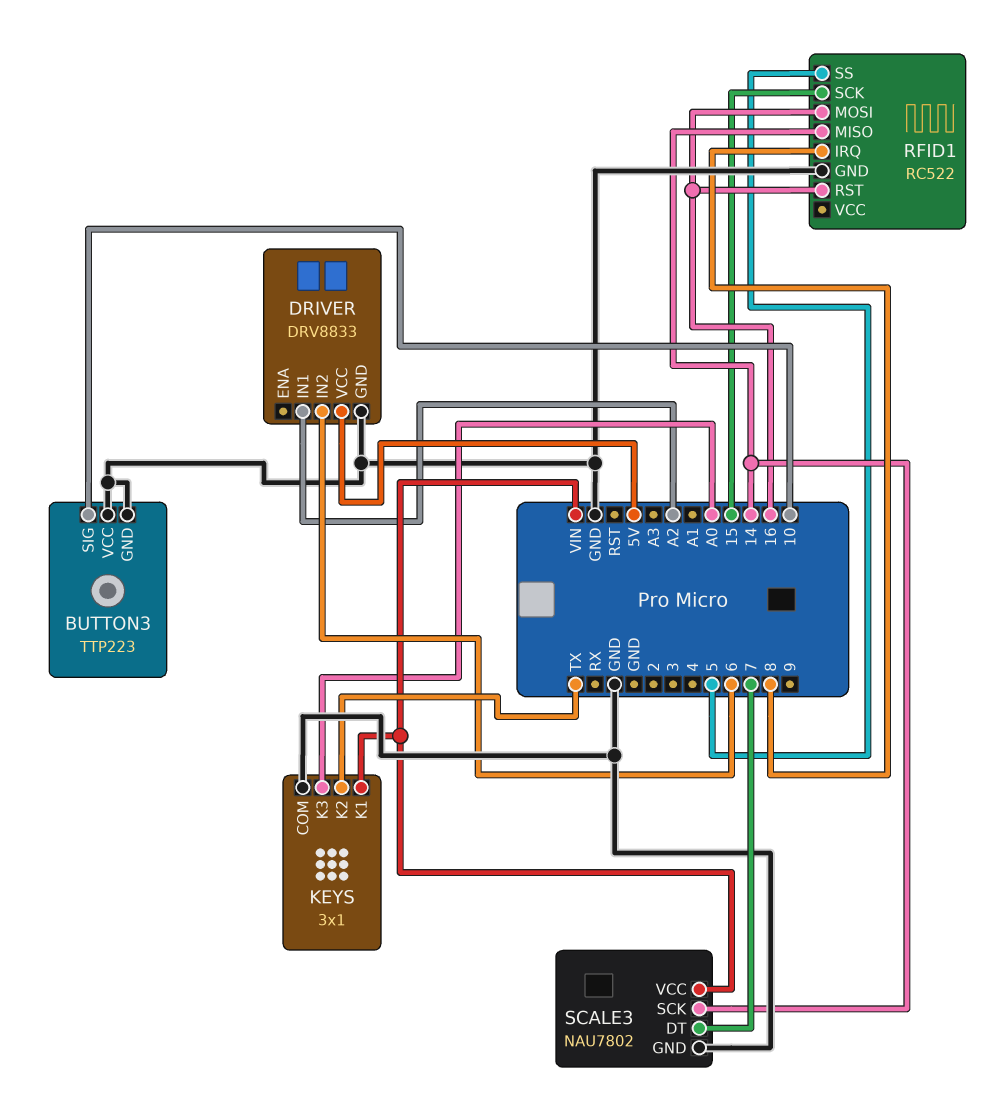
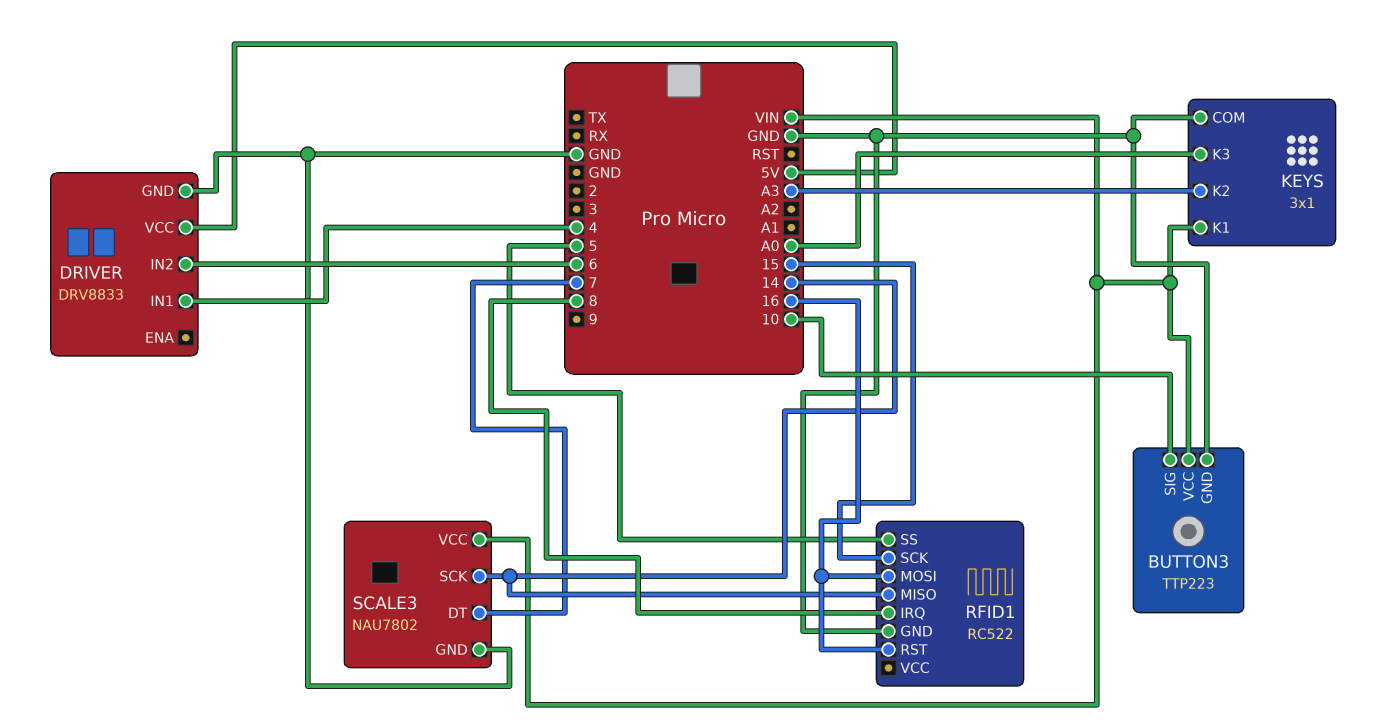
BUTTON3 pin VCC: GND -> VIN
DRIVER pin IN1: A2 -> 4
KEYS pin K2: TX -> A3

